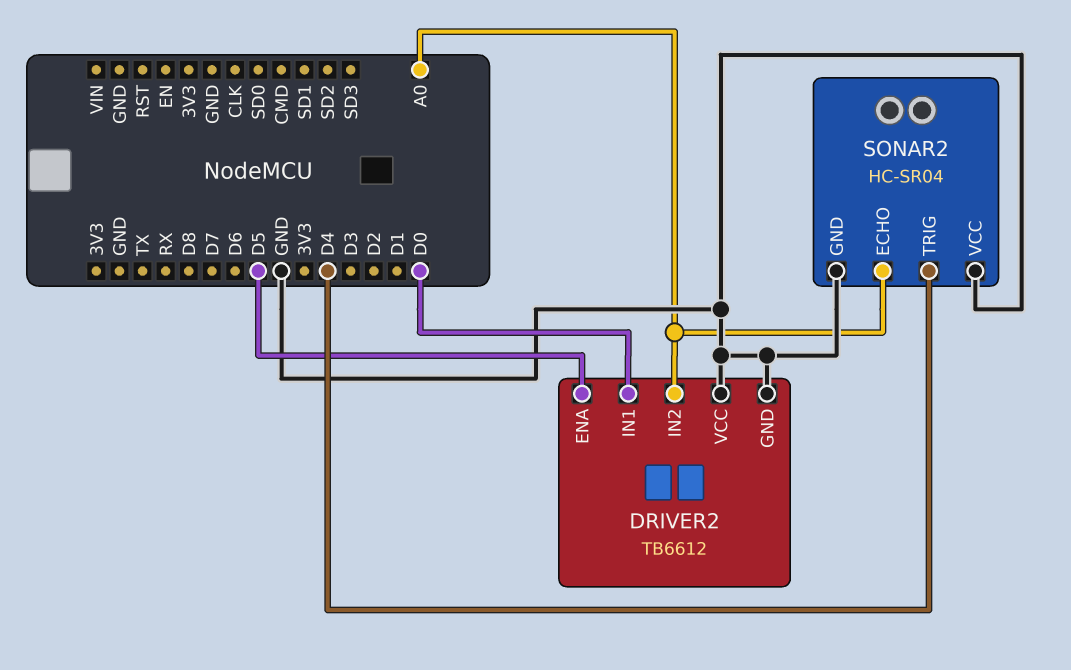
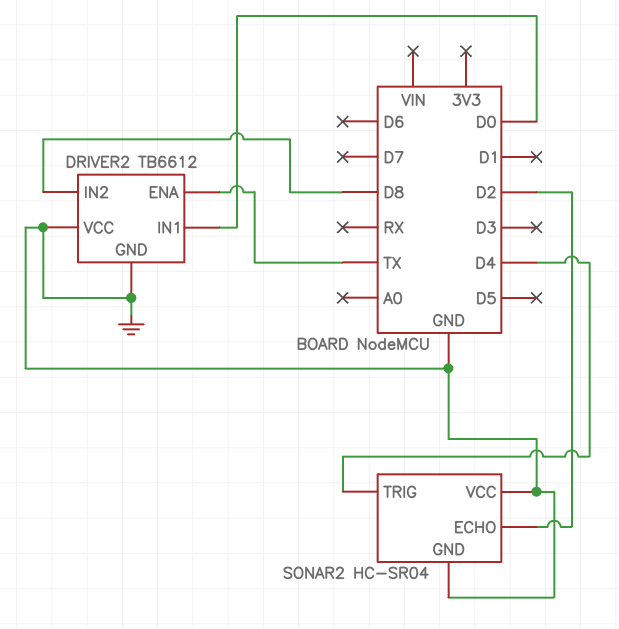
DRIVER2 pin ENA: D5 -> TX
DRIVER2 pin IN2: A0 -> D8
SONAR2 pin ECHO: A0 -> D2

